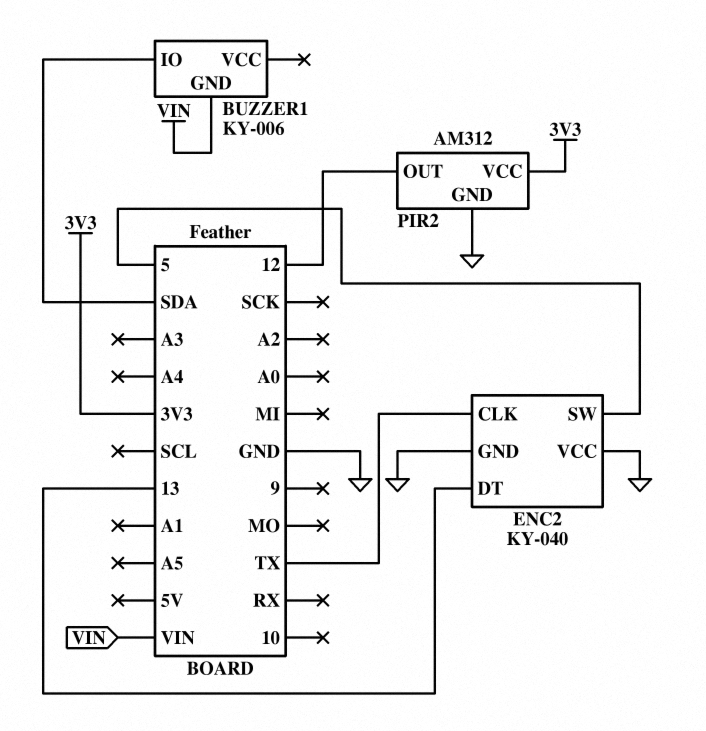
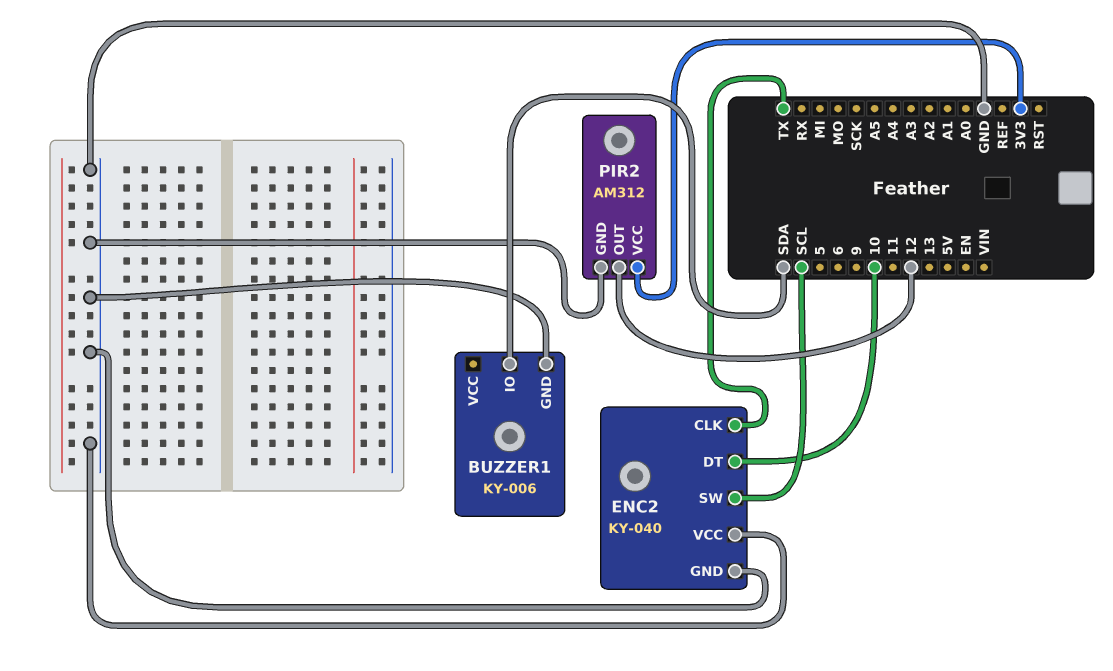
BUZZER1 pin GND: VIN -> GND
ENC2 pin DT: 13 -> 10
ENC2 pin SW: 5 -> SCL

